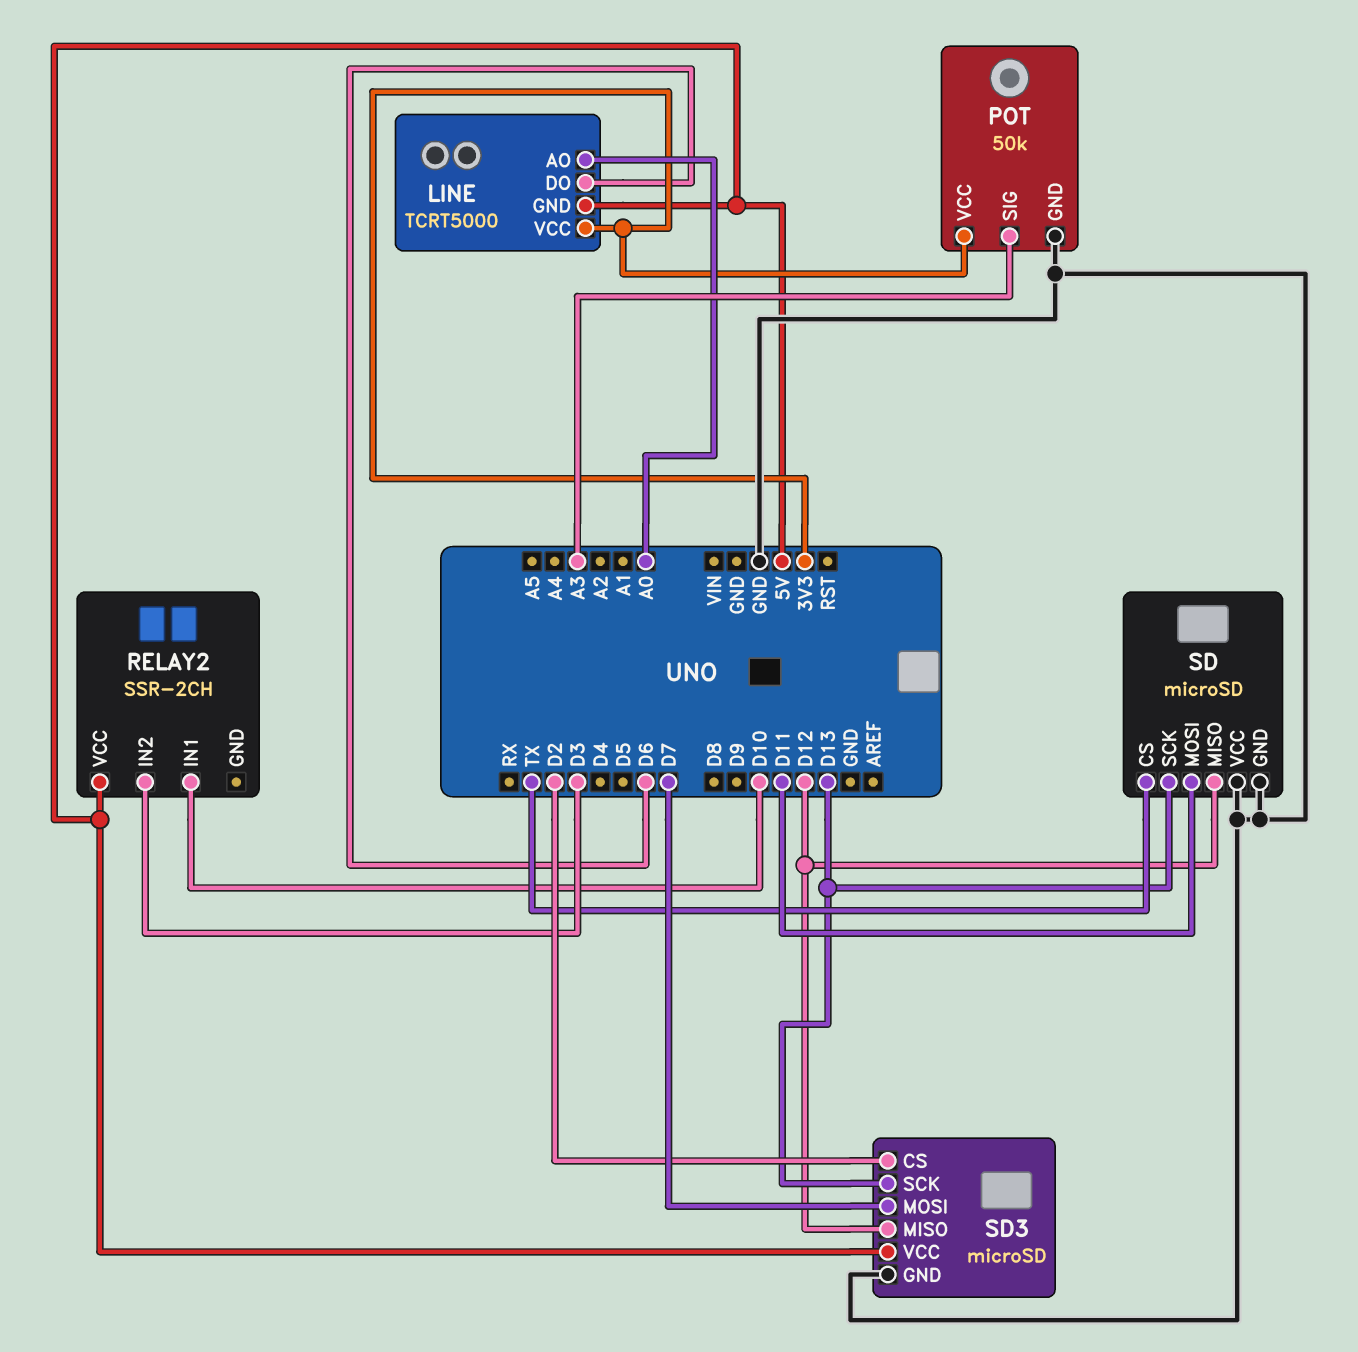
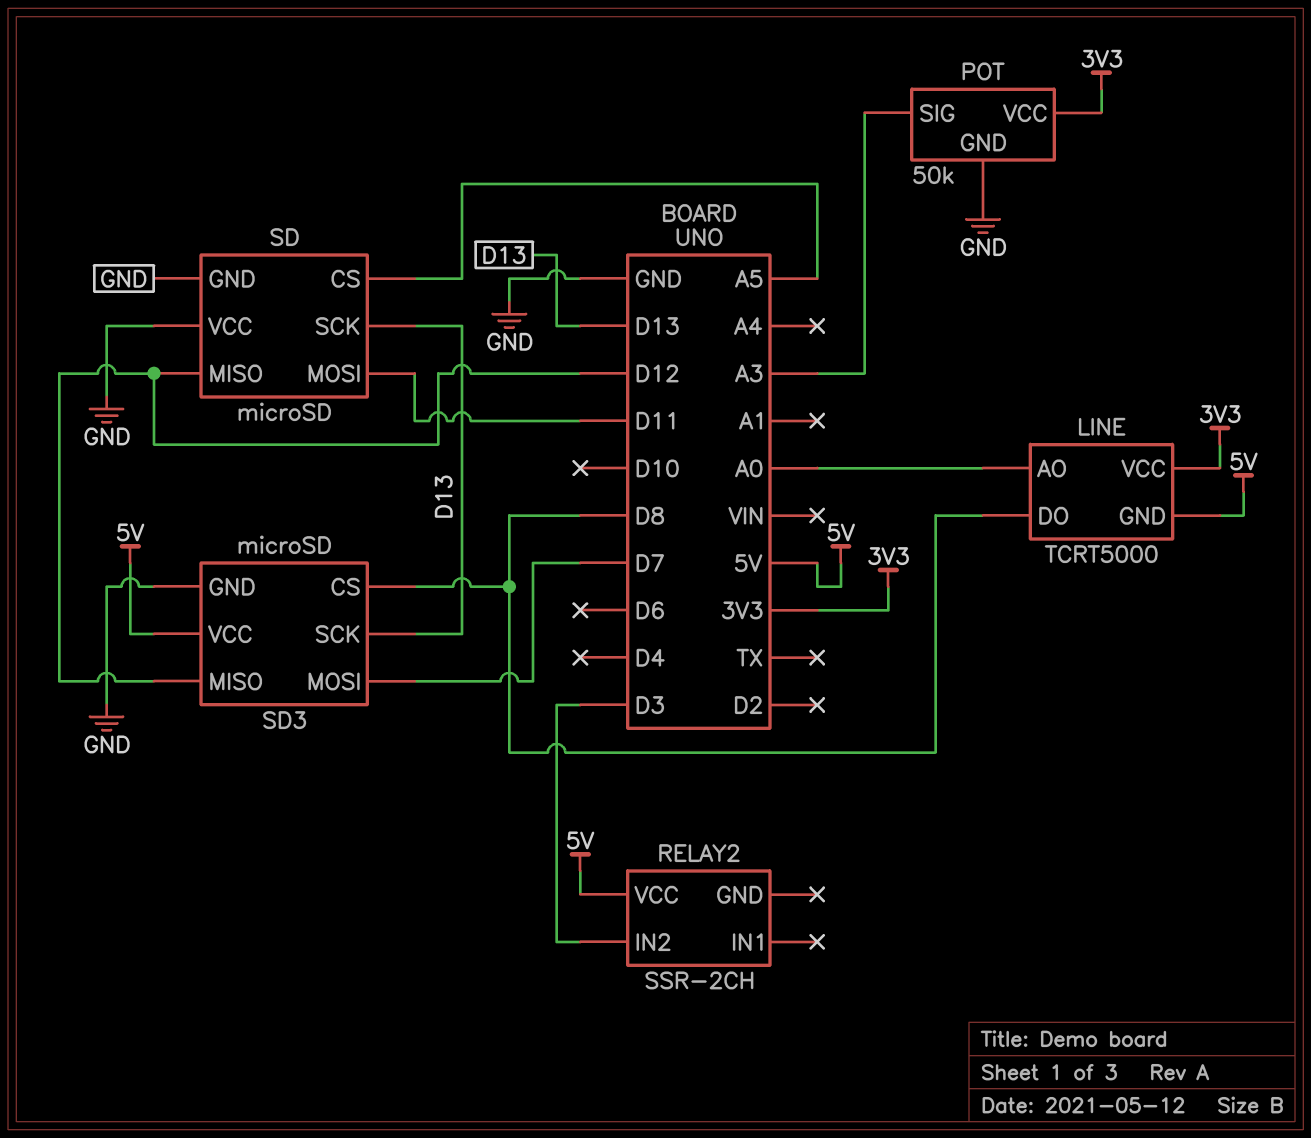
LINE pin DO: D6 -> D8
RELAY2 pin IN1: D10 -> none
SD pin CS: TX -> A5
SD3 pin CS: D2 -> D8

